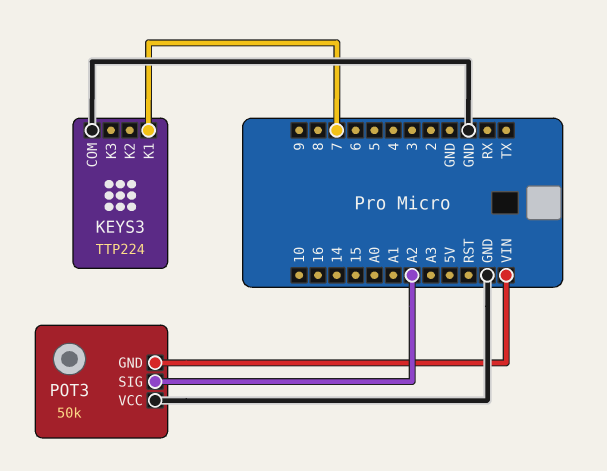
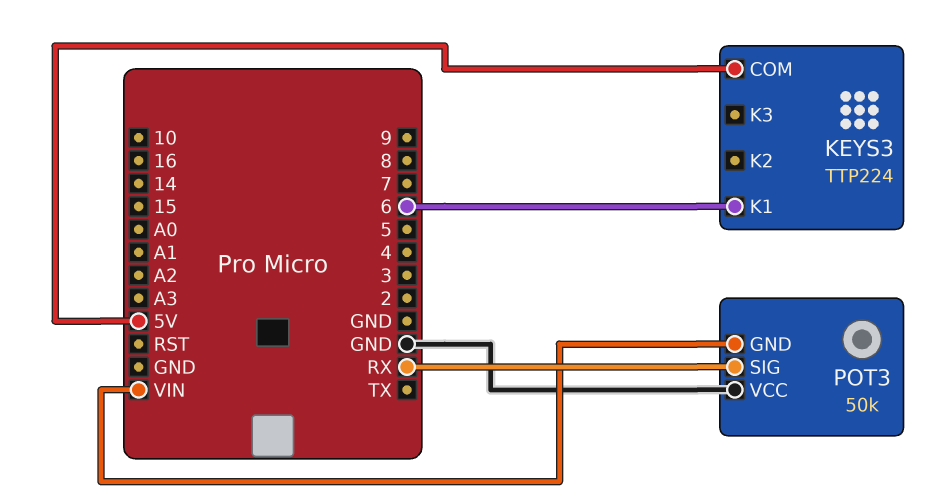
KEYS3 pin COM: GND -> 5V
KEYS3 pin K1: 7 -> 6
POT3 pin SIG: A2 -> RX

